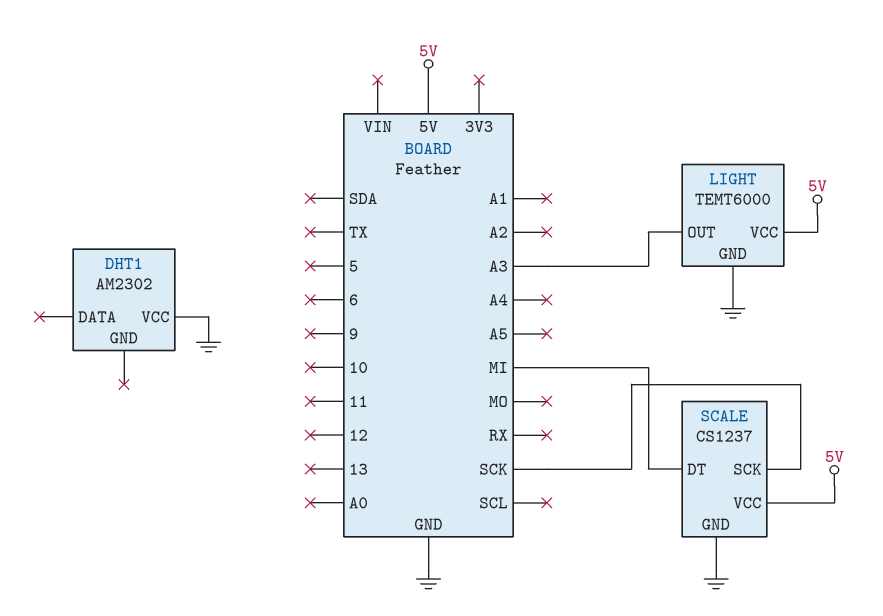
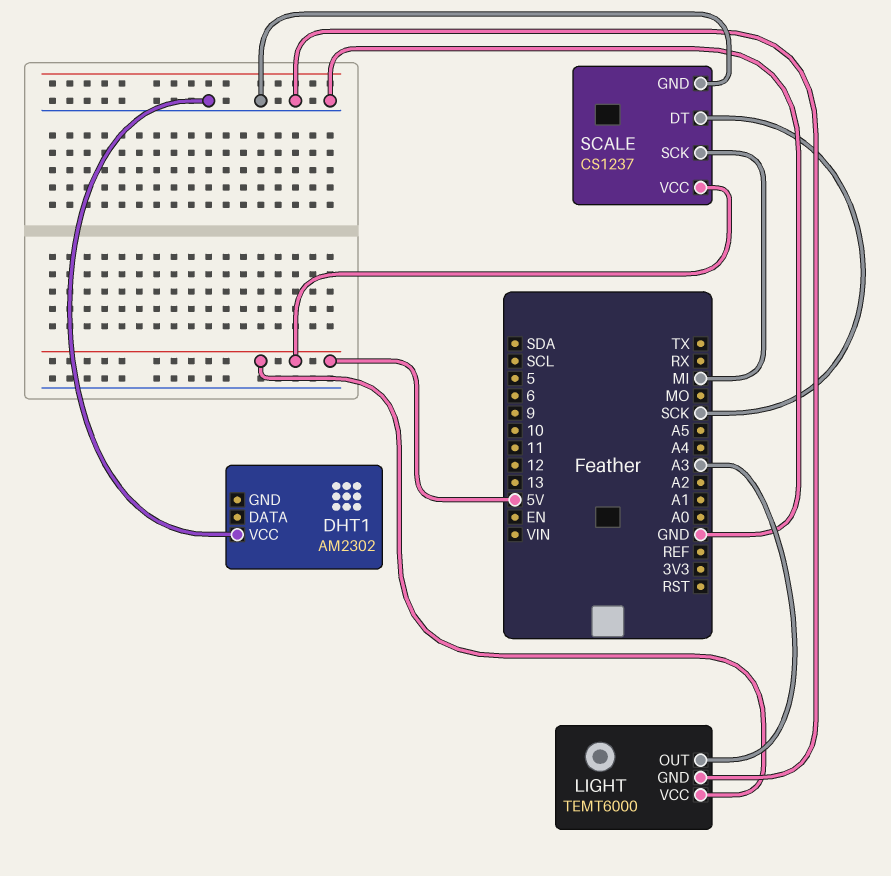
SCALE pin DT: MI -> SCK
SCALE pin SCK: SCK -> MI

